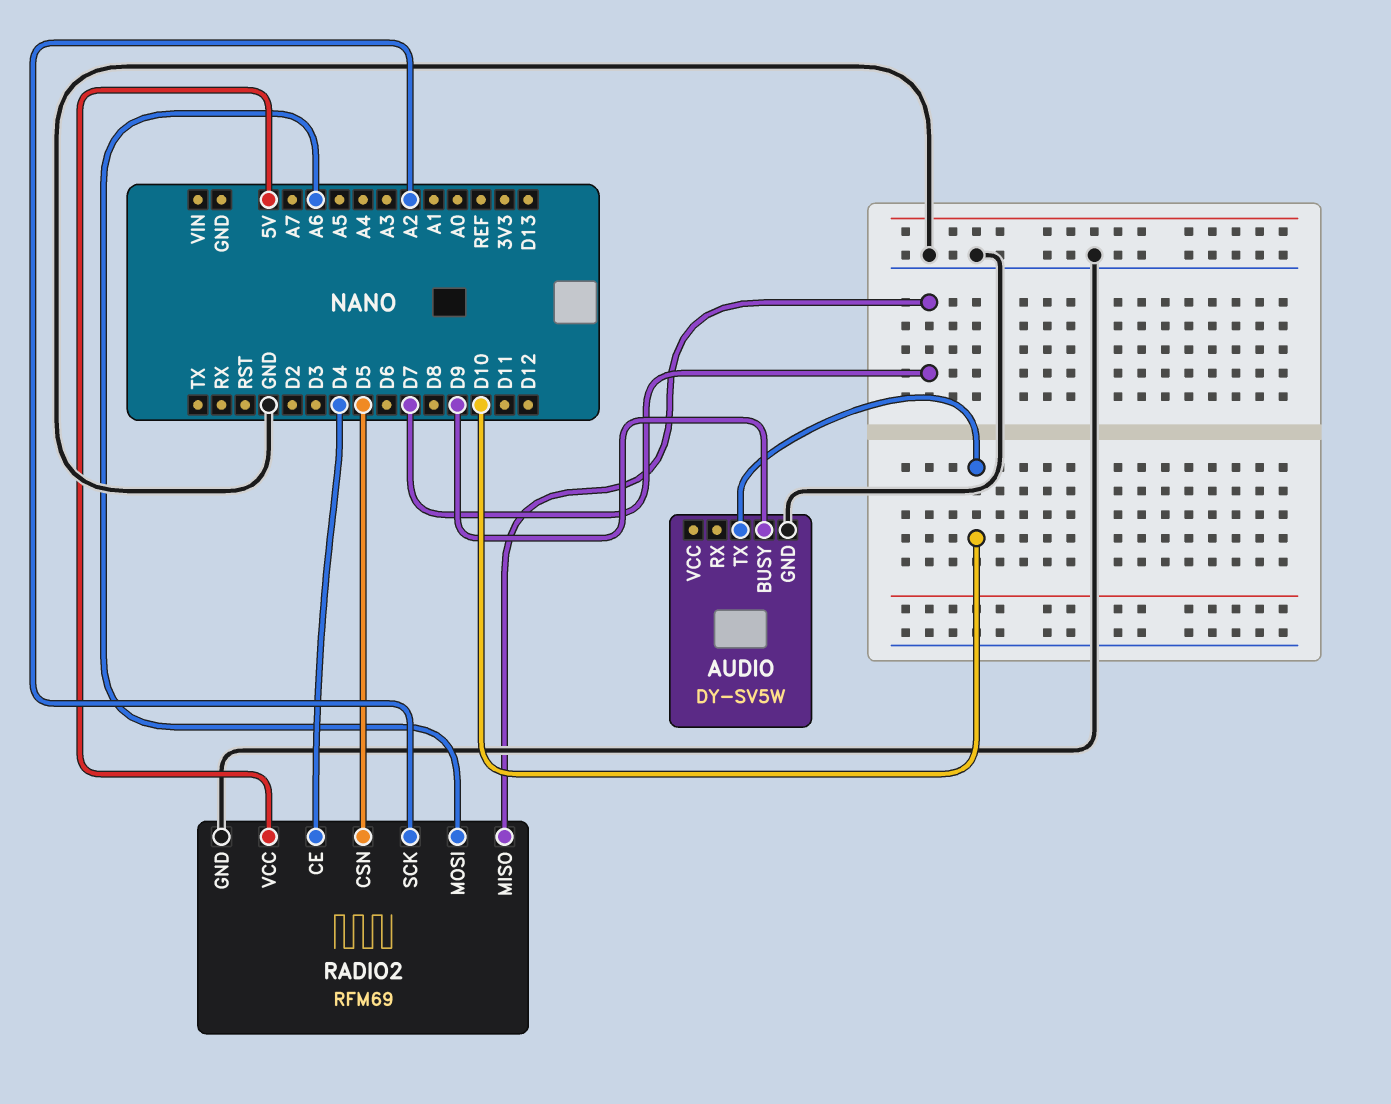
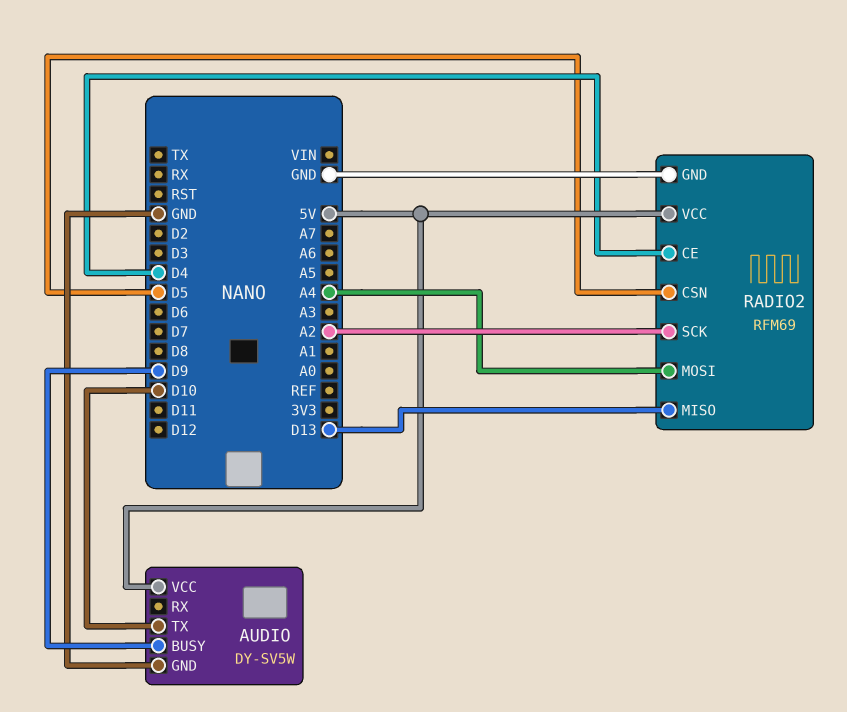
AUDIO pin VCC: none -> 5V
RADIO2 pin MISO: D7 -> D13
RADIO2 pin MOSI: A6 -> A4

